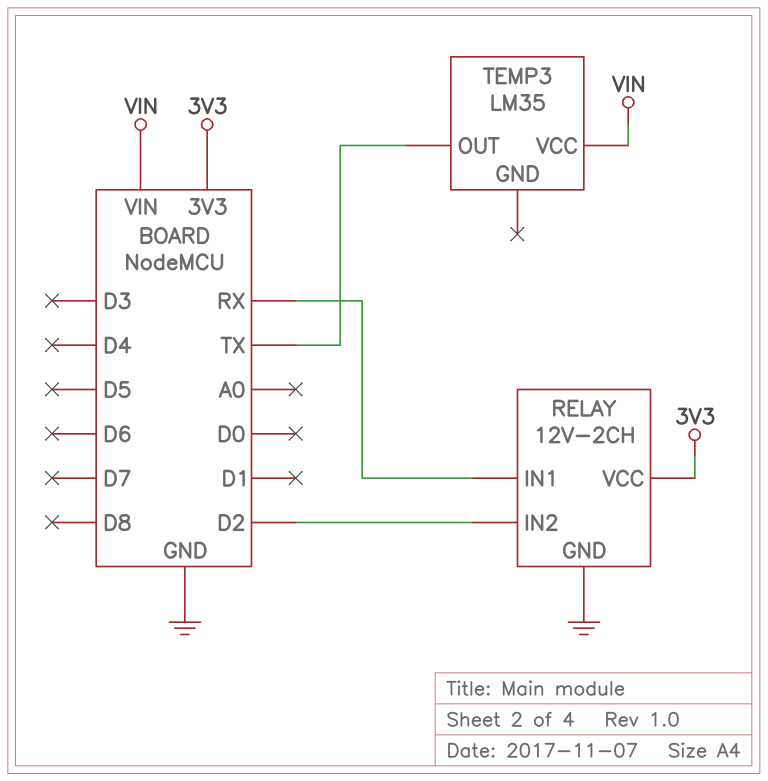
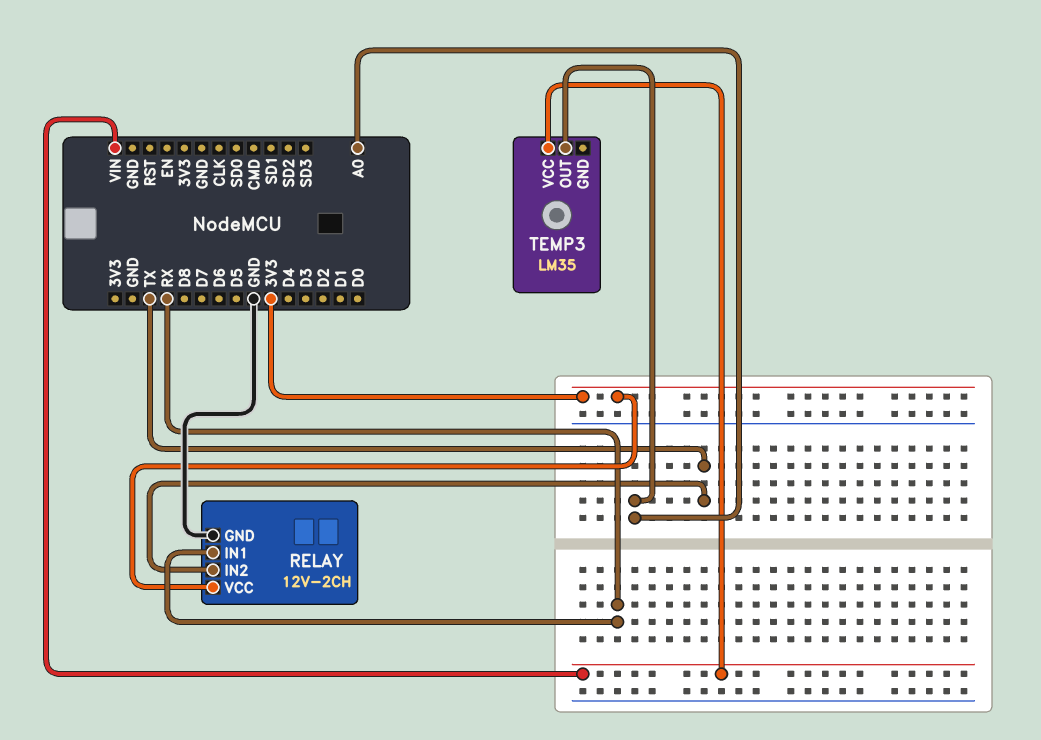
RELAY pin IN2: D2 -> TX
TEMP3 pin OUT: TX -> A0

